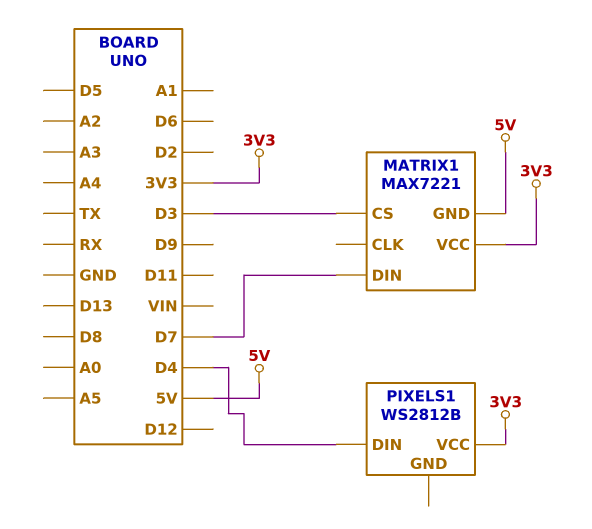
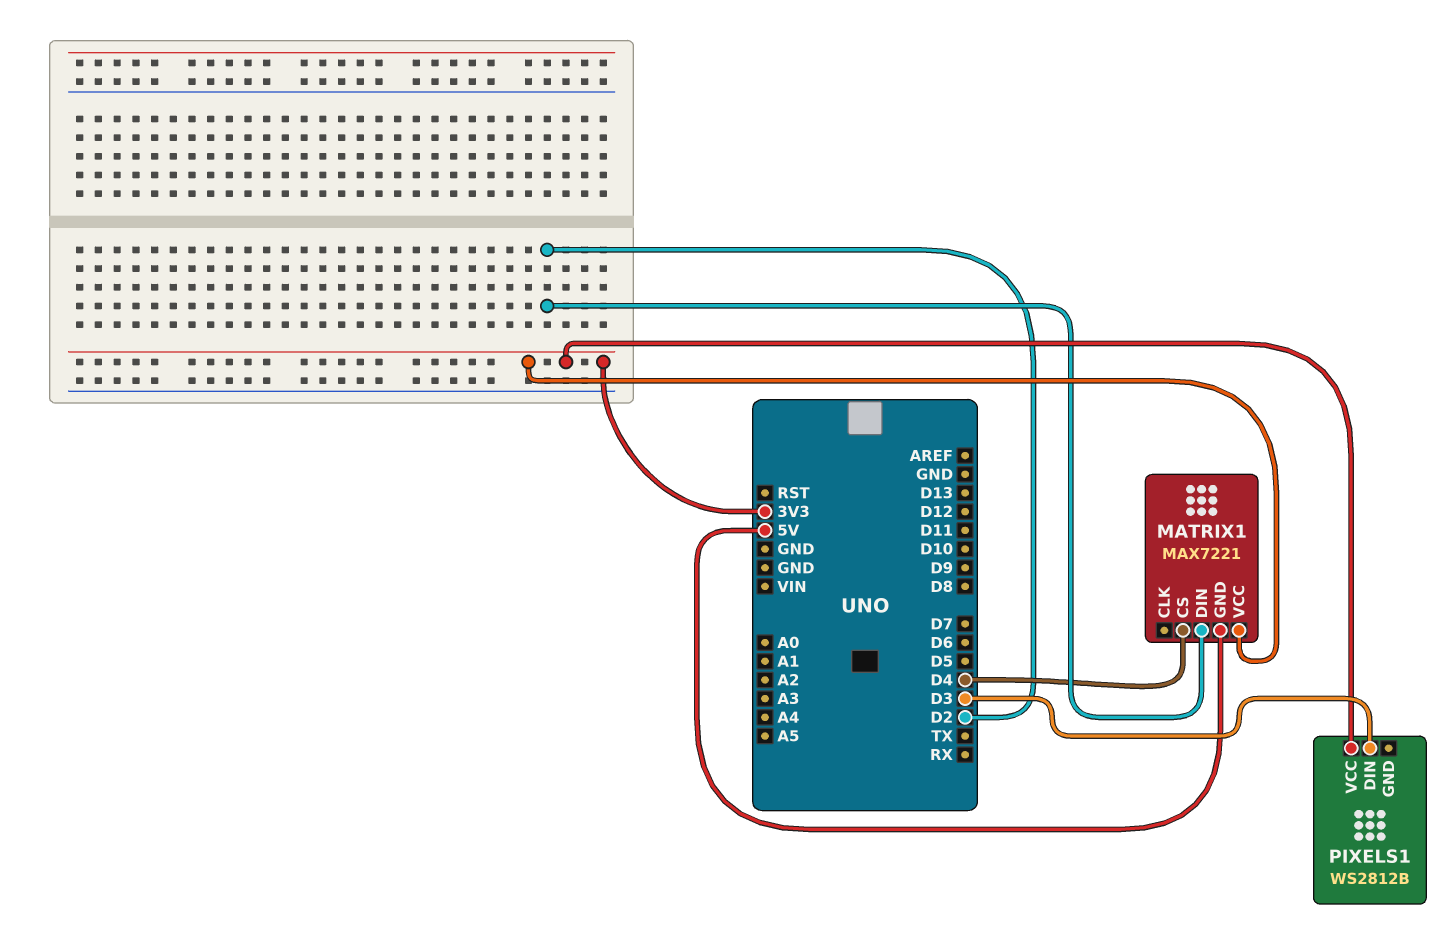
MATRIX1 pin CS: D3 -> D4
MATRIX1 pin DIN: D7 -> D2
PIXELS1 pin DIN: D4 -> D3

